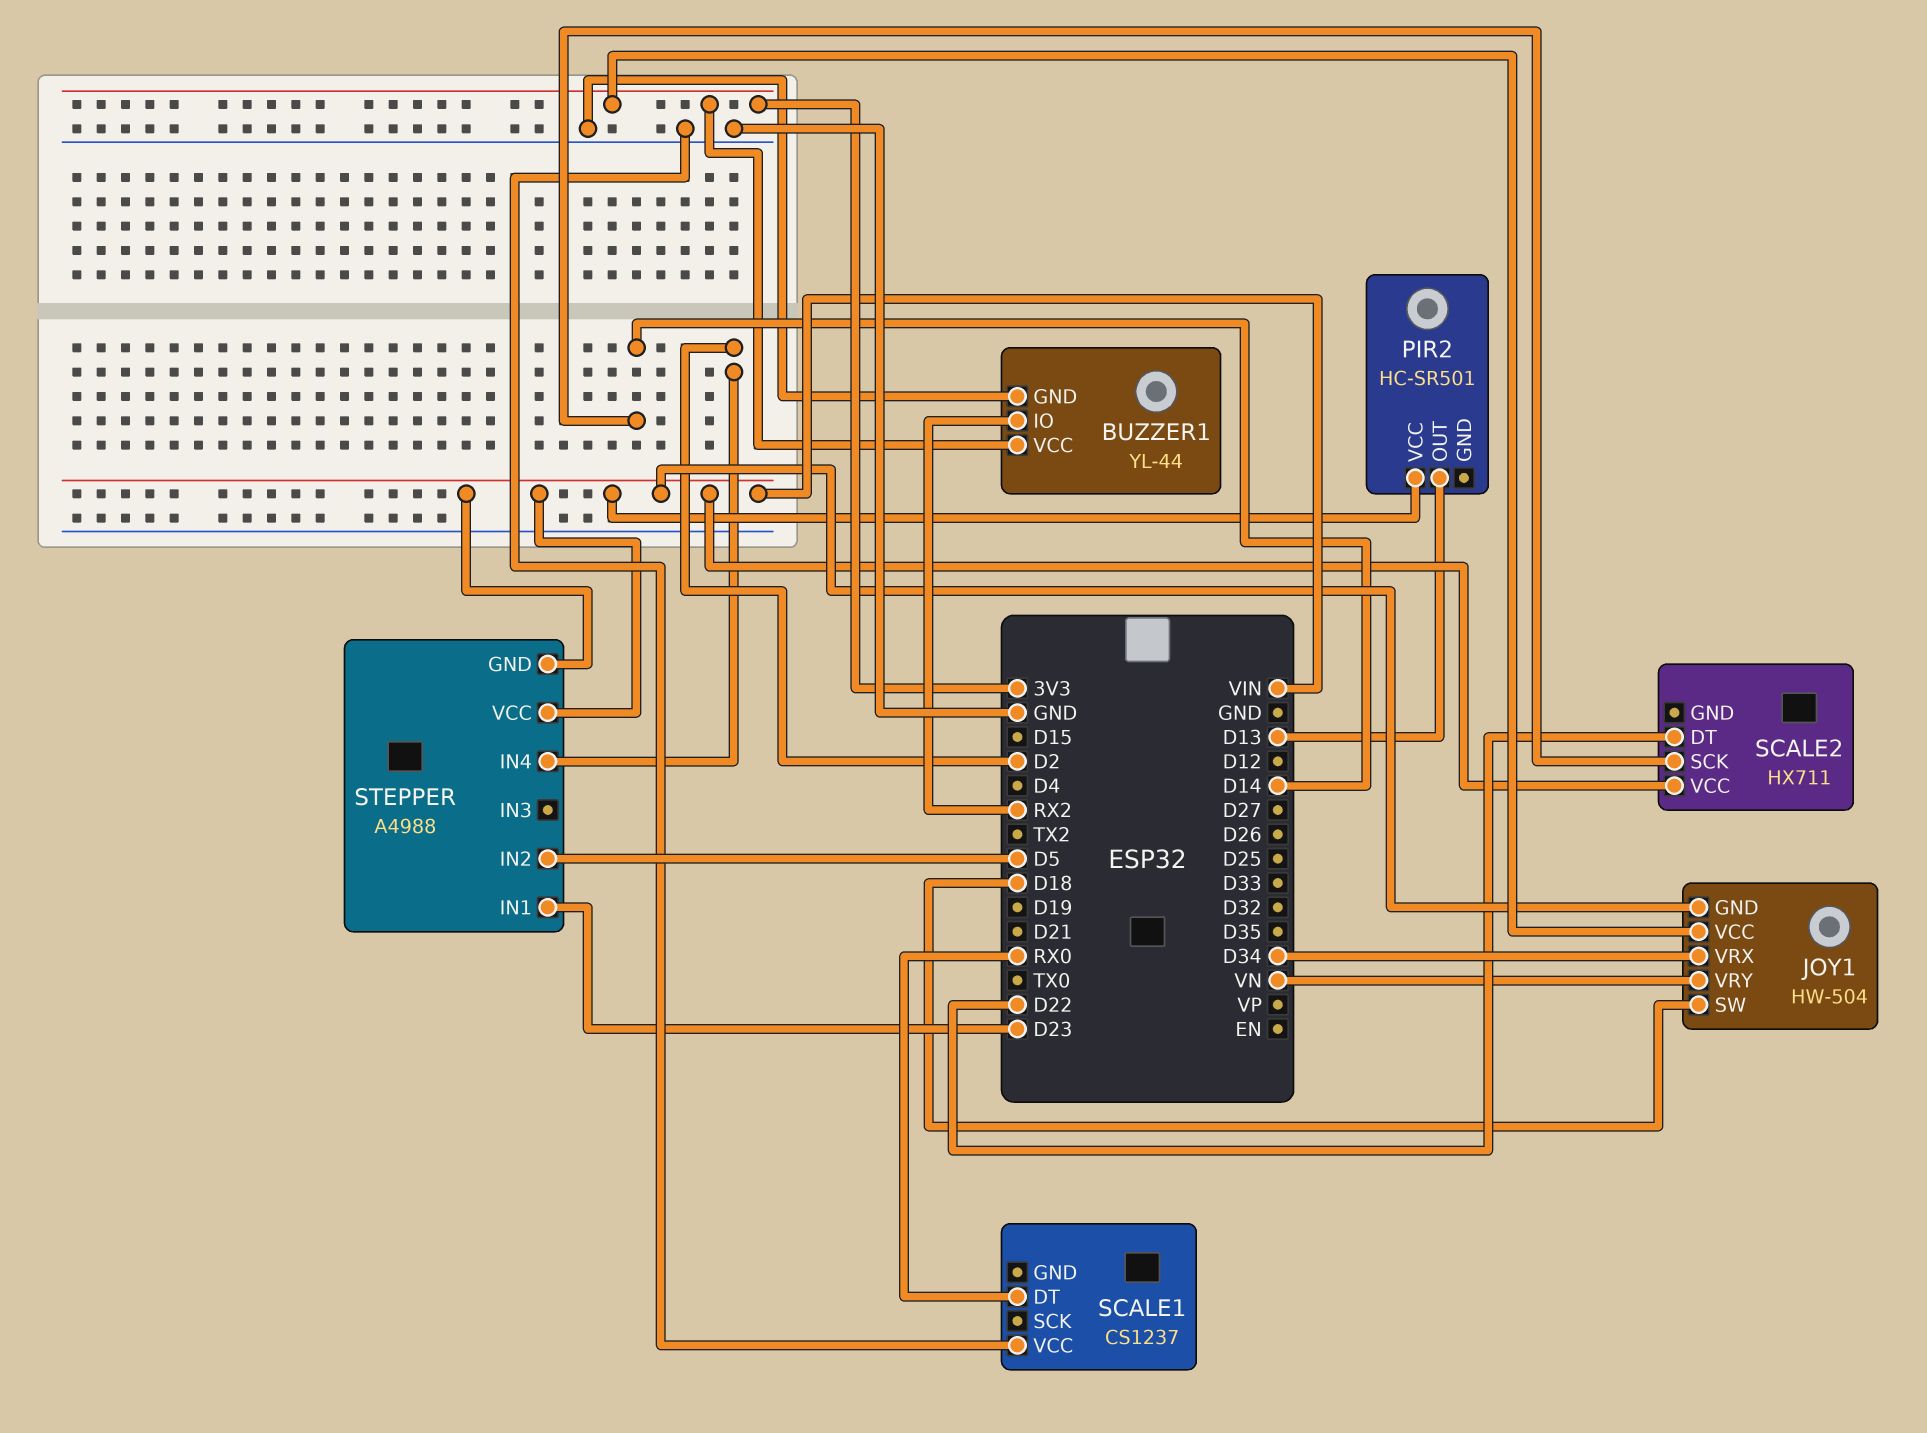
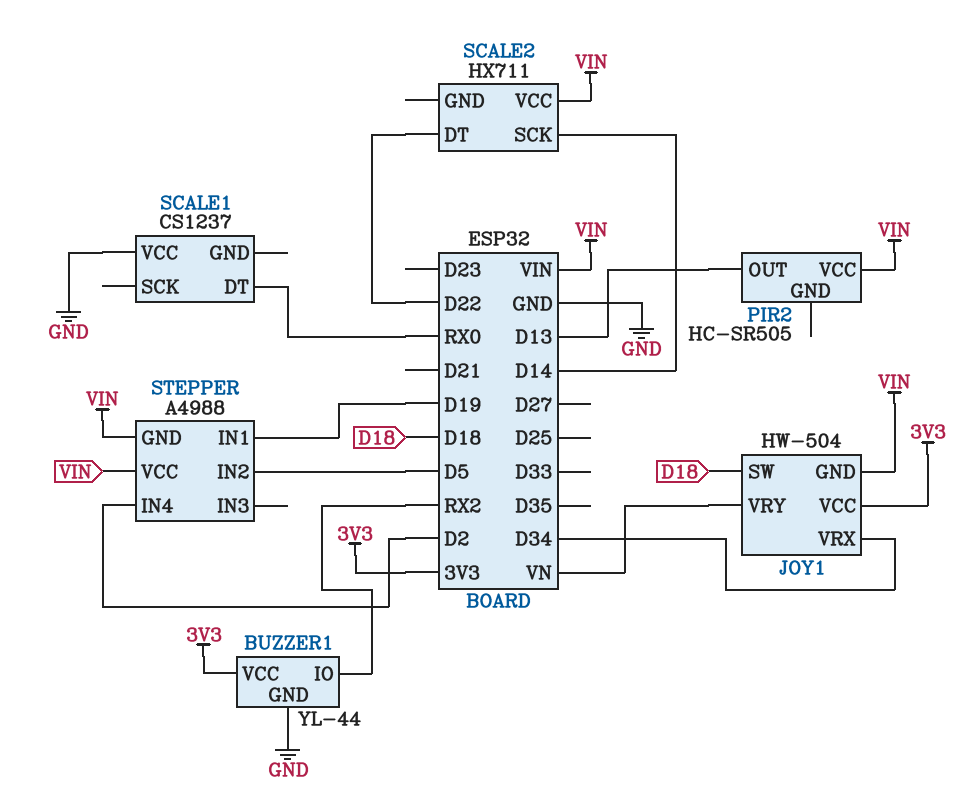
PIR2: HC-SR501 -> HC-SR505
STEPPER pin IN1: D23 -> D19

